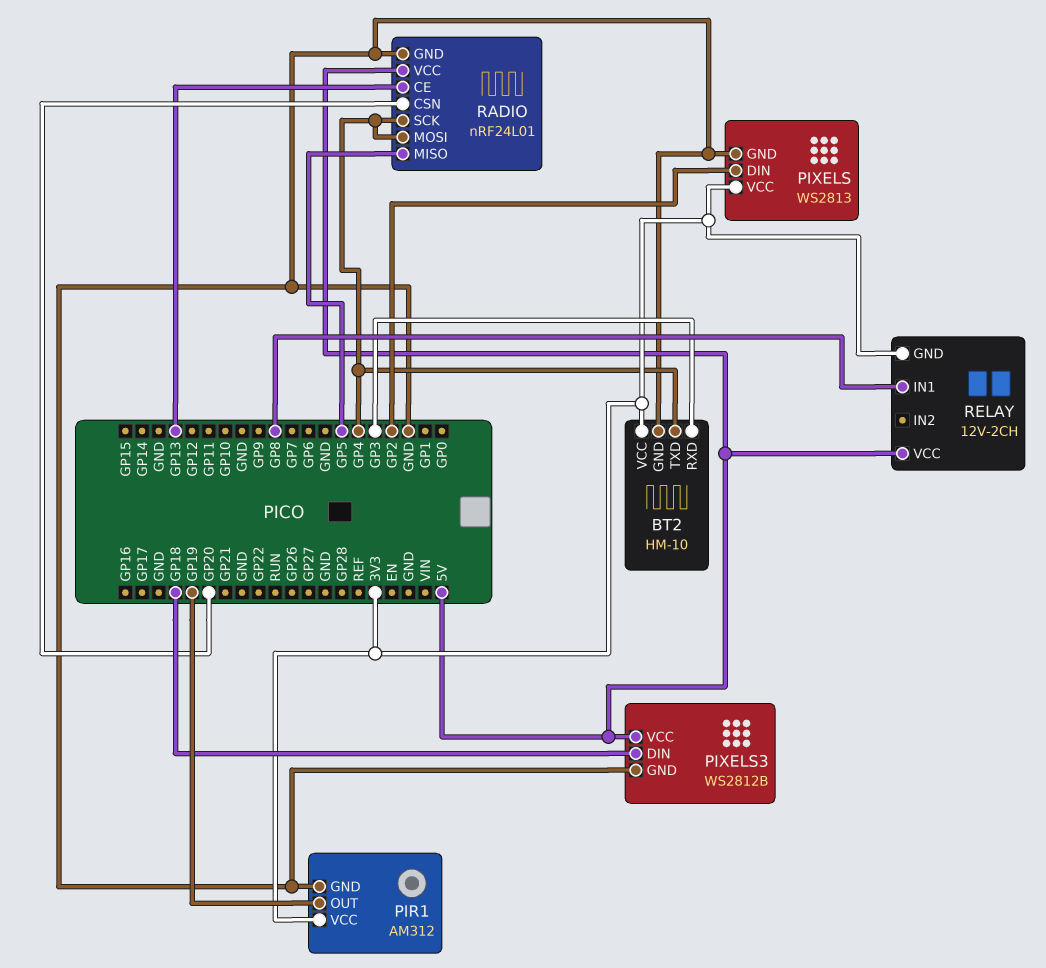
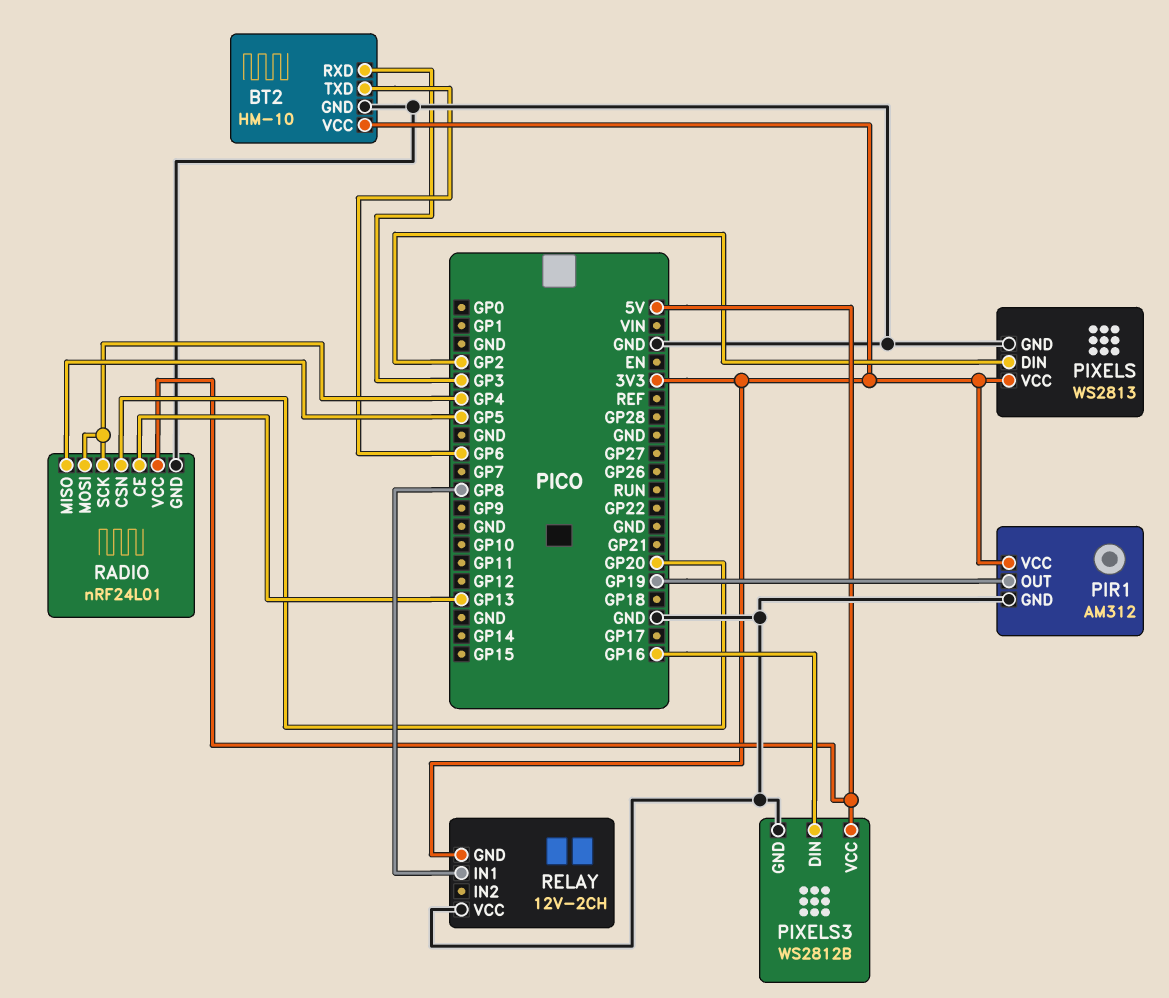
BT2 pin TXD: GP4 -> GP6
PIXELS3 pin DIN: GP18 -> GP16
RELAY pin VCC: 5V -> GND

